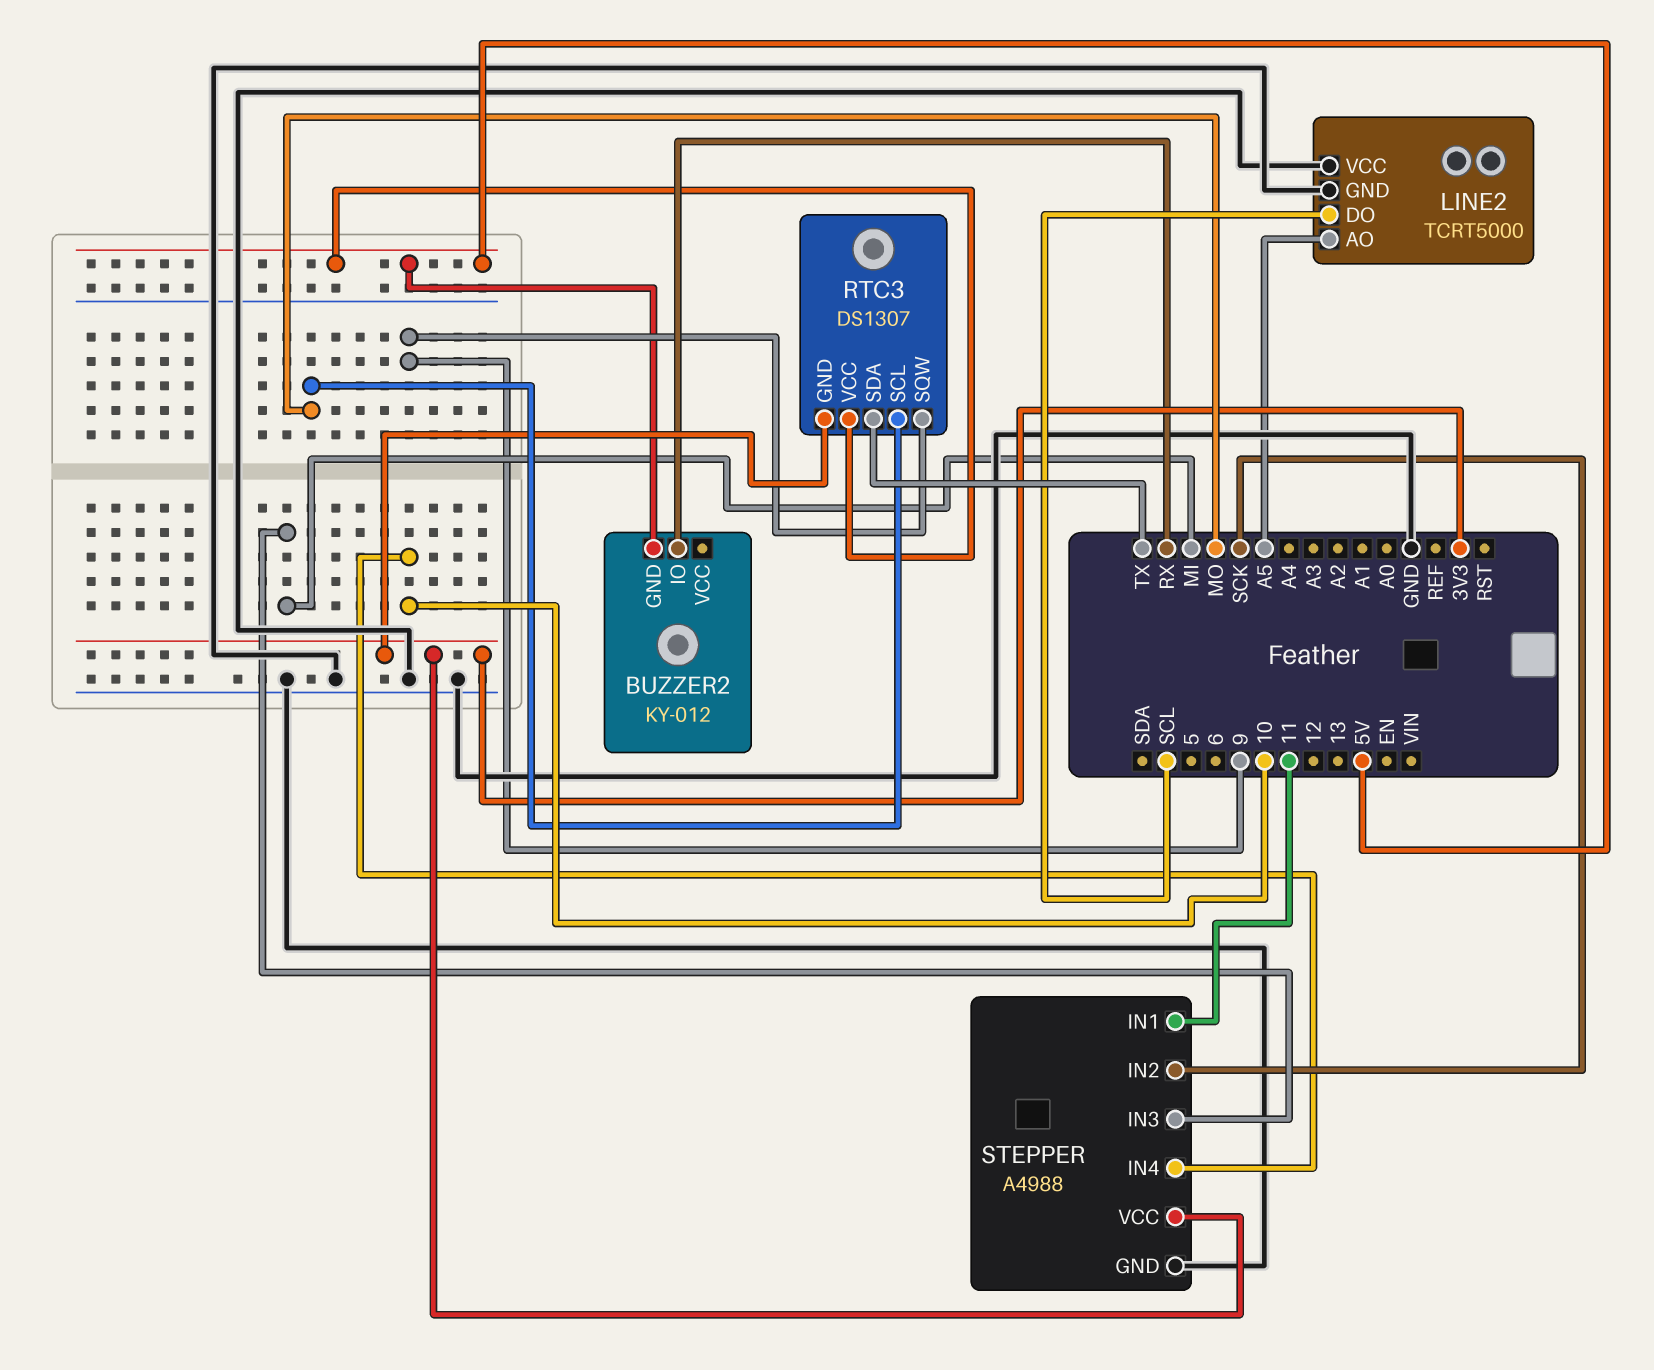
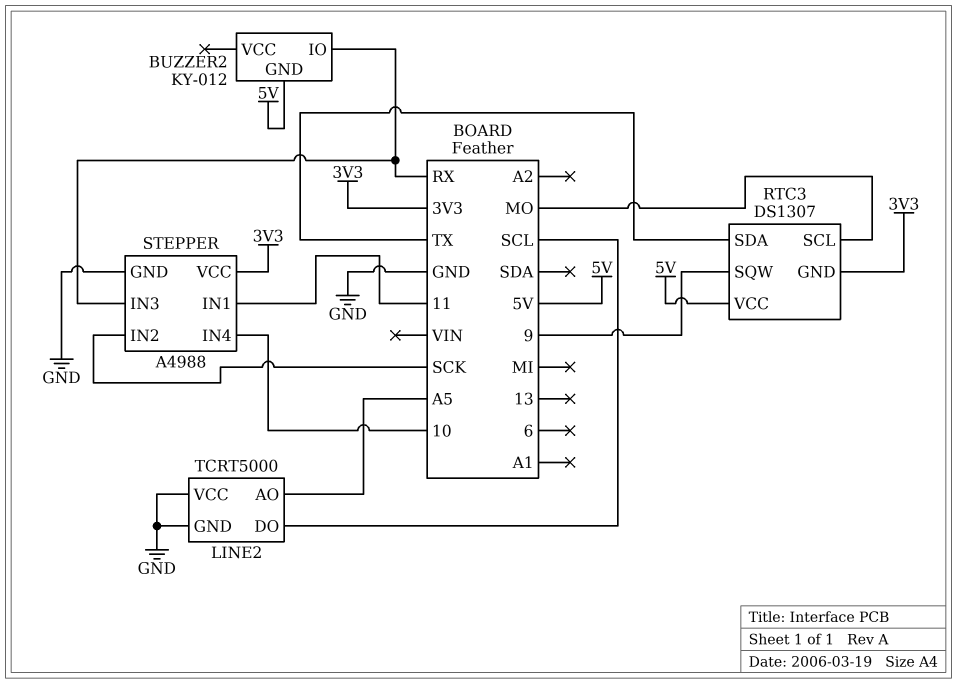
STEPPER pin IN3: MI -> RX

